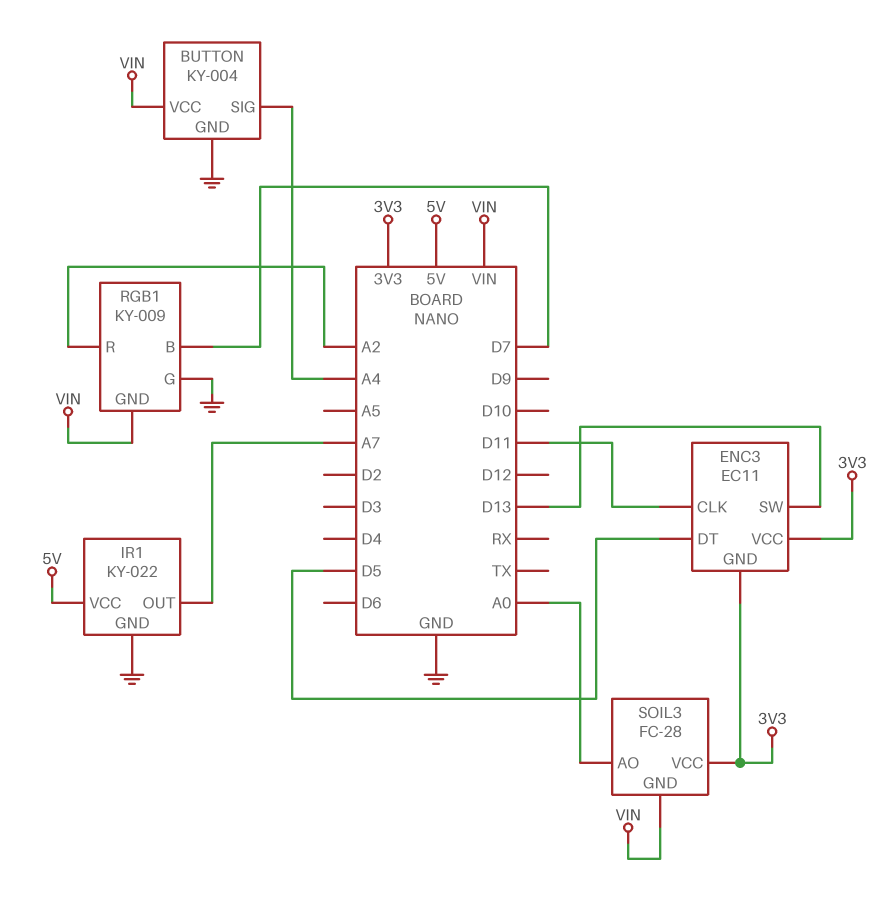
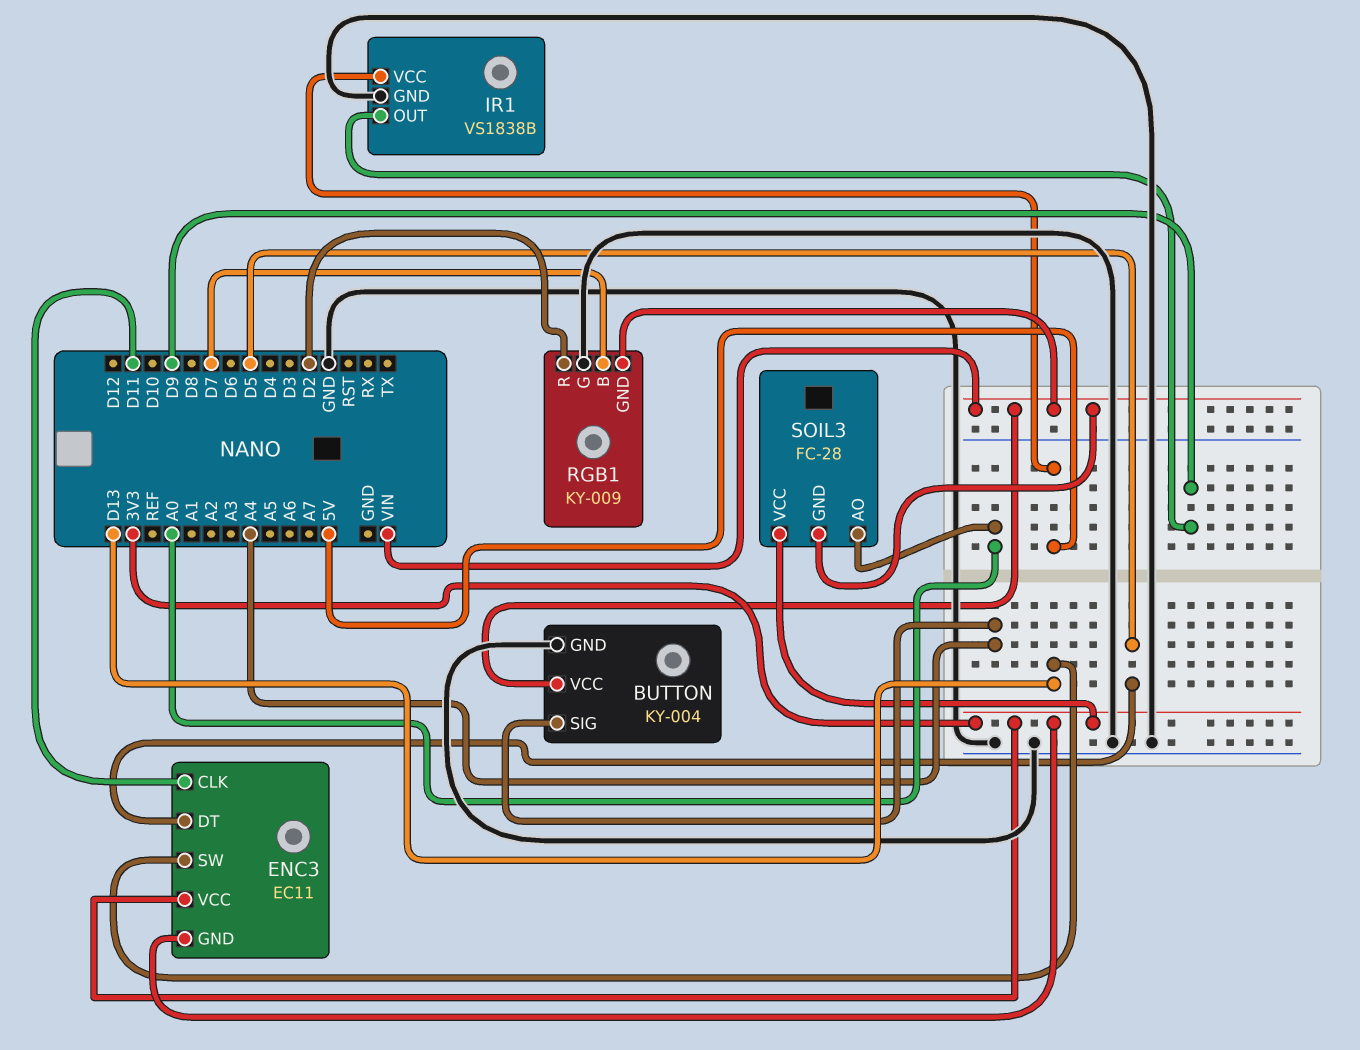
IR1: KY-022 -> VS1838B
IR1 pin OUT: A7 -> D9
RGB1 pin R: A2 -> D2

